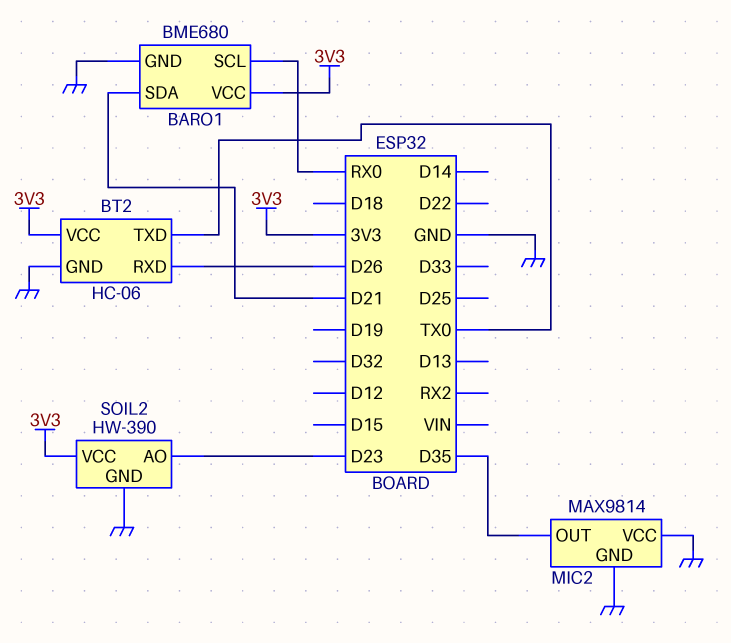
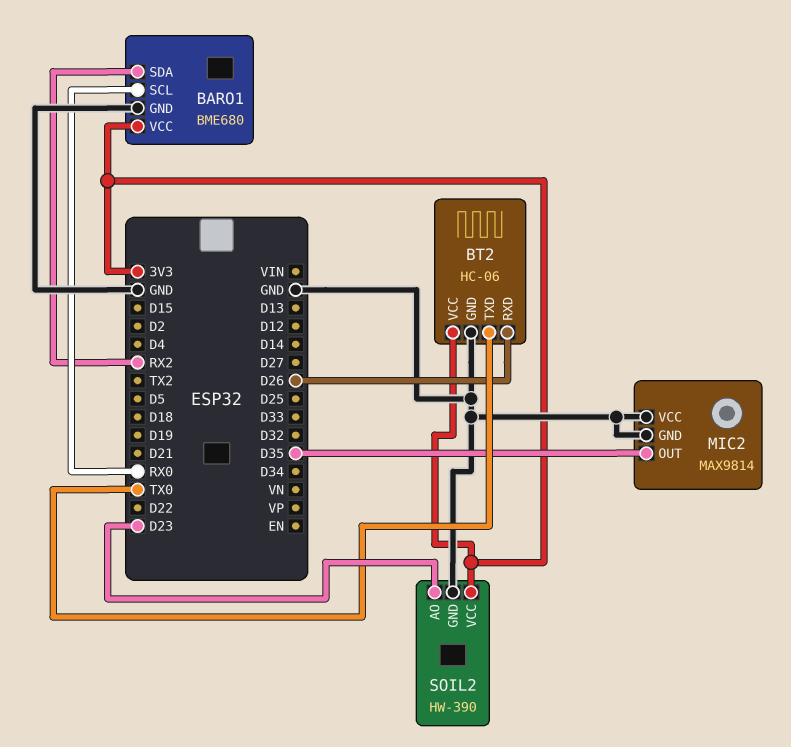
BARO1 pin SDA: D21 -> RX2

